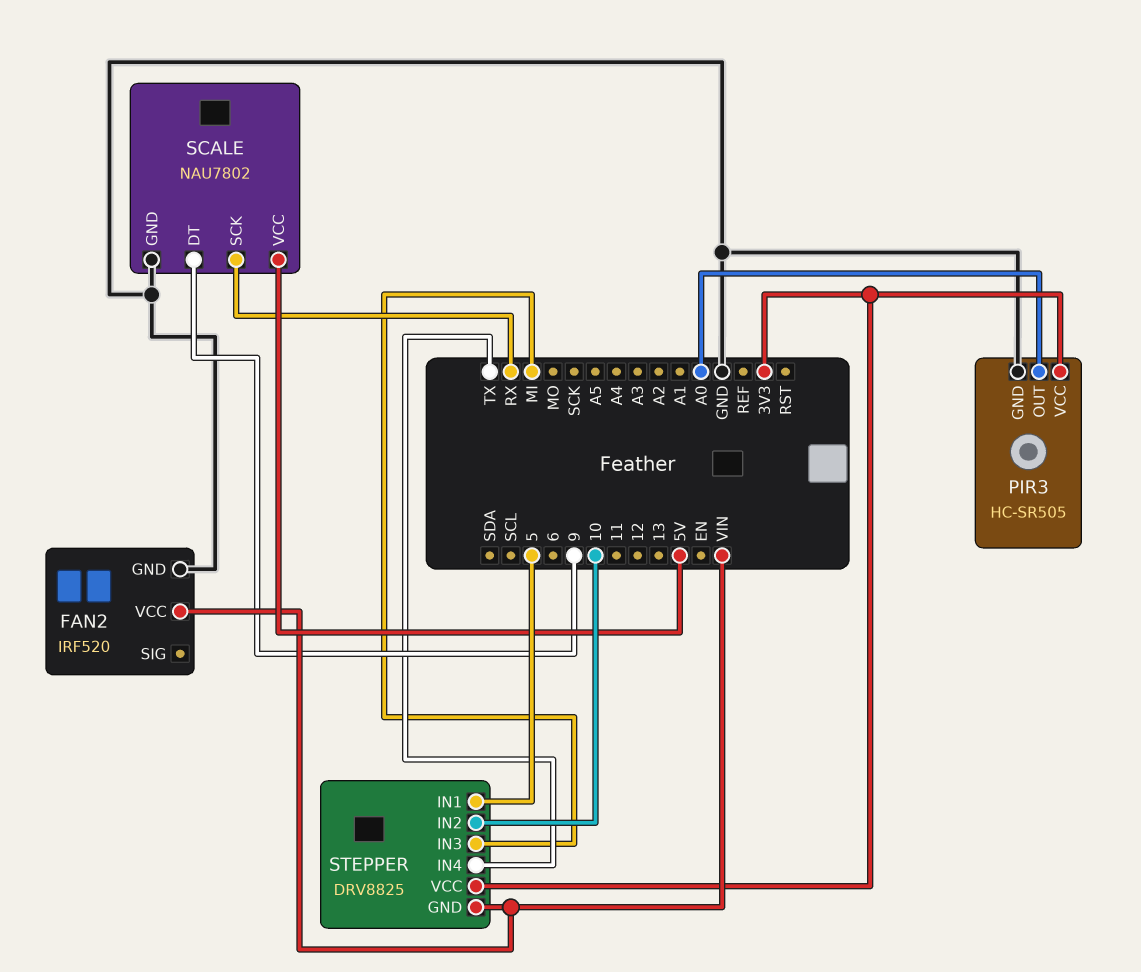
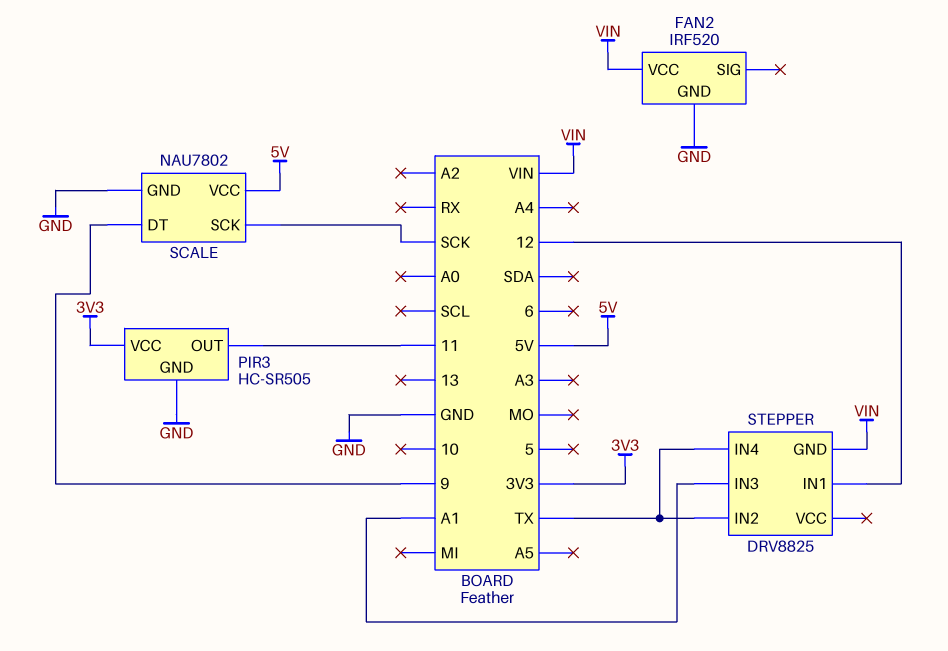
PIR3 pin OUT: A0 -> 11
SCALE pin SCK: RX -> SCK
STEPPER pin IN1: 5 -> 12
STEPPER pin IN2: 10 -> TX
STEPPER pin IN3: MI -> A1
STEPPER pin VCC: 3V3 -> none

